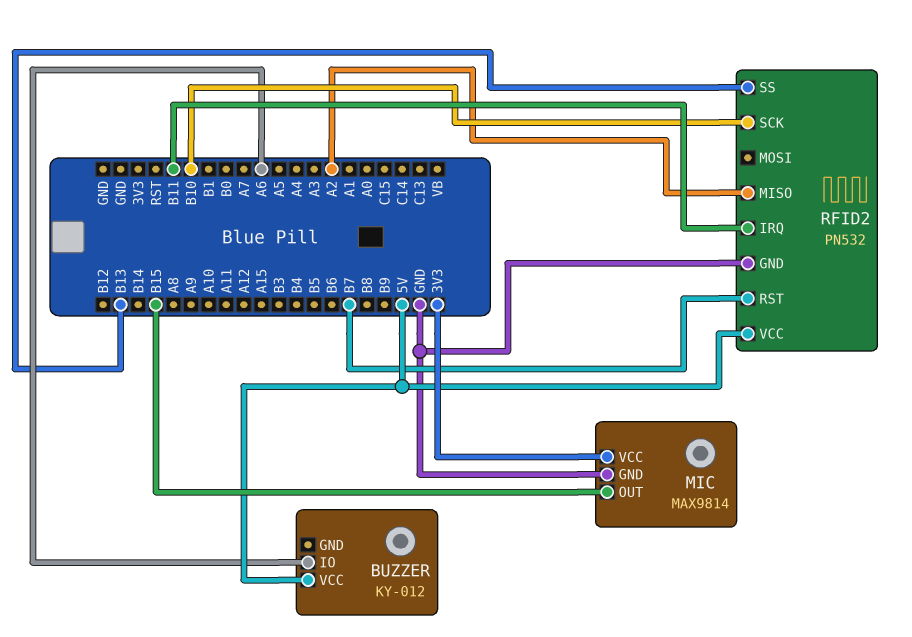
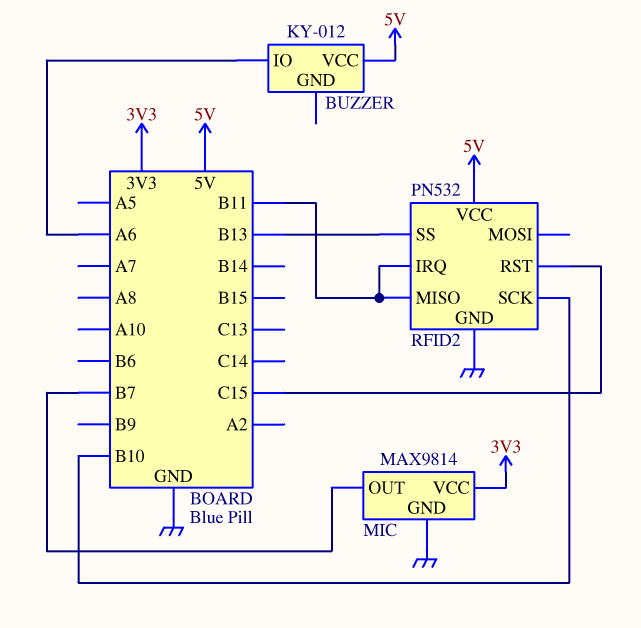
MIC pin OUT: B15 -> B7
RFID2 pin MISO: A2 -> B11
RFID2 pin RST: B7 -> C15

